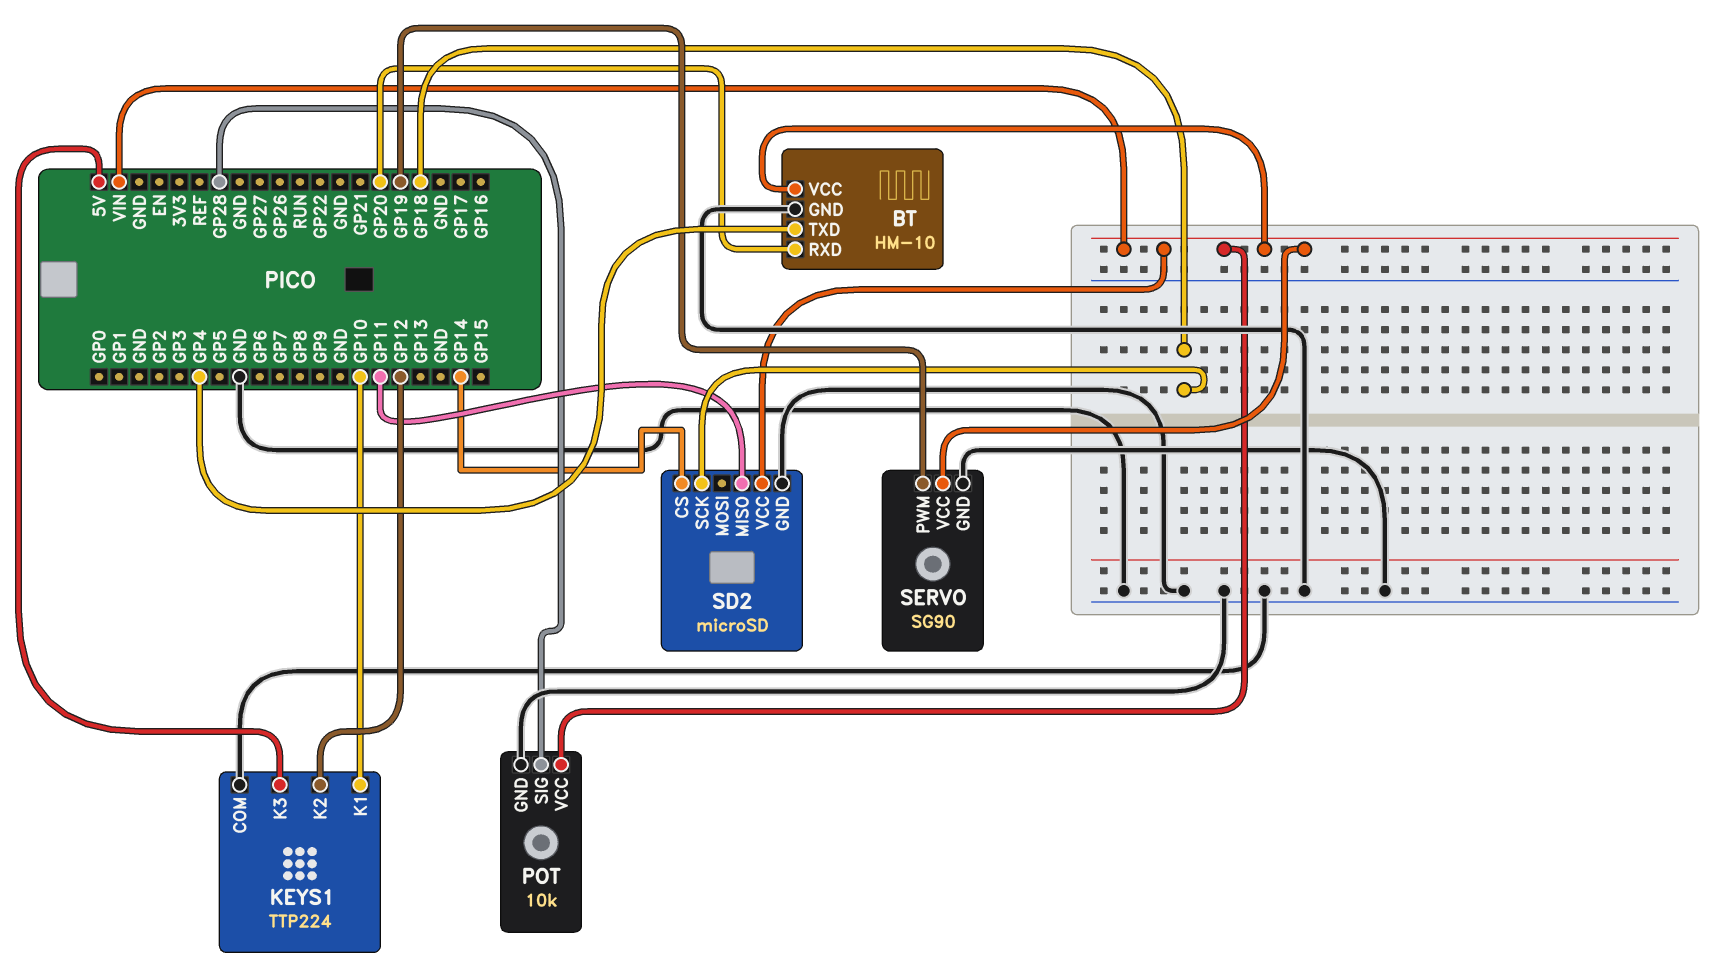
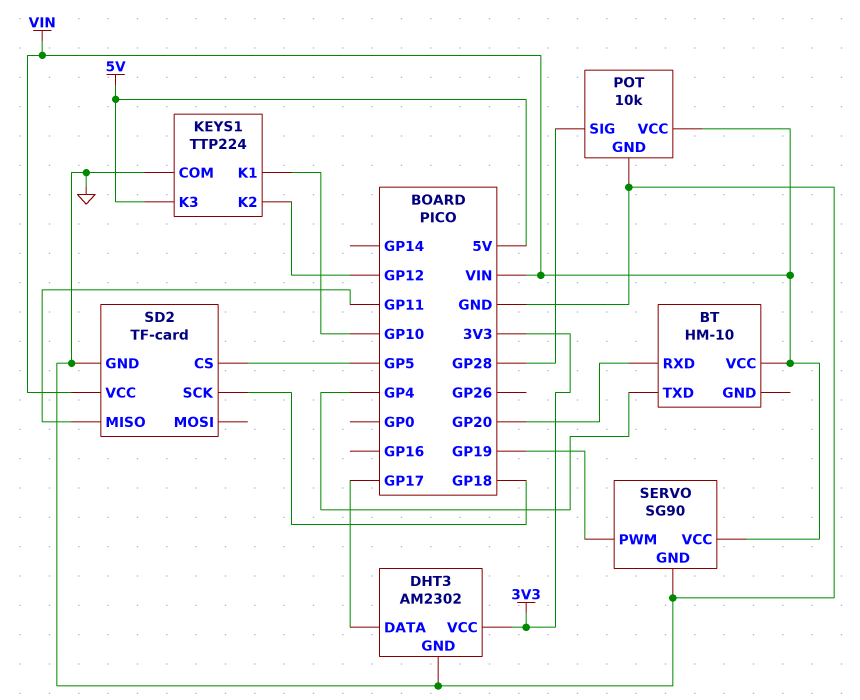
BT pin GND: GND -> none
DHT3: none -> AM2302
DHT3 pin DATA: none -> GP17
DHT3 pin GND: none -> GND
DHT3 pin VCC: none -> 3V3
SD2: microSD -> TF-card
SD2 pin CS: GP14 -> GP5

